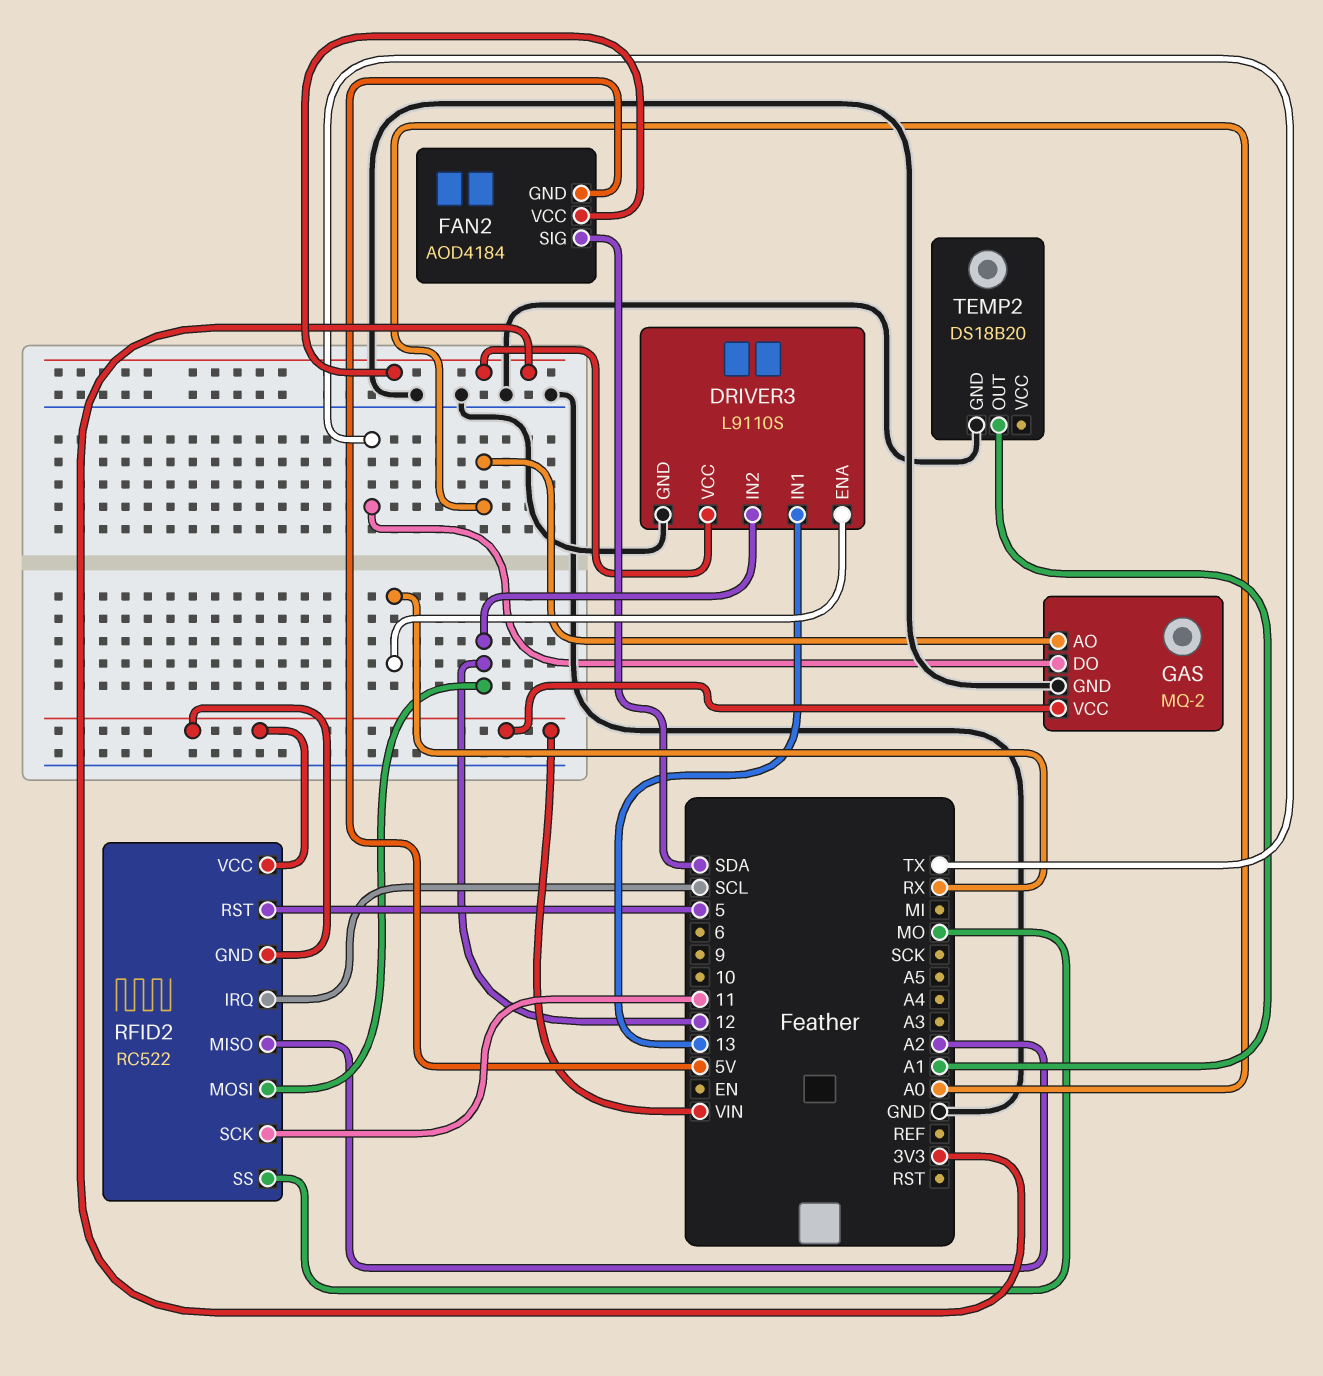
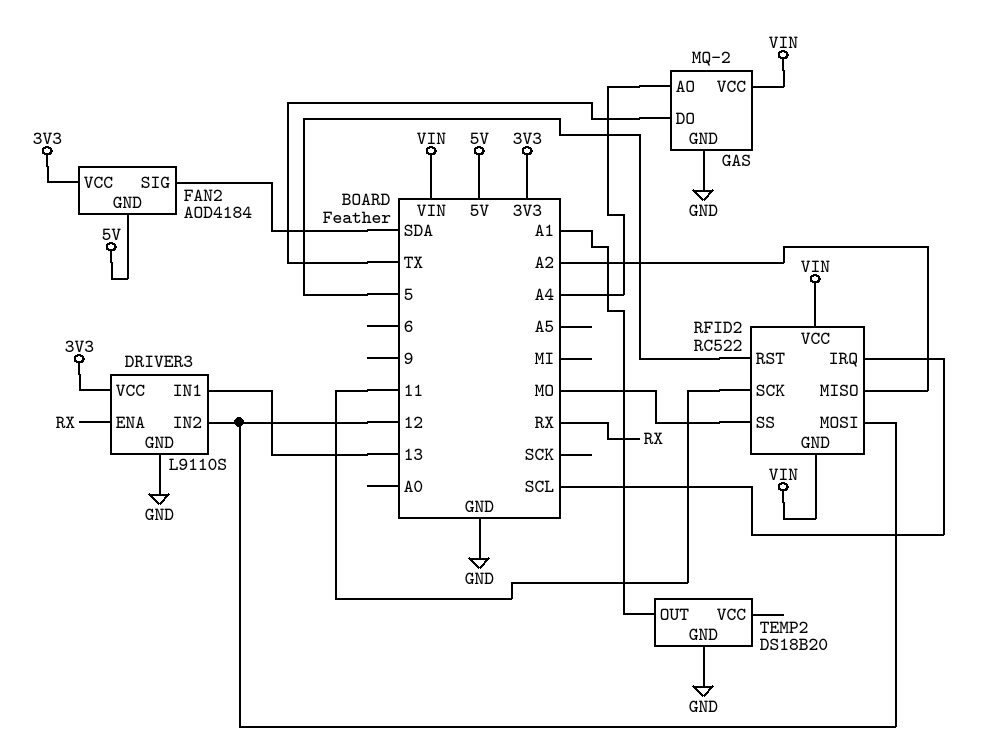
GAS pin AO: A0 -> A4

